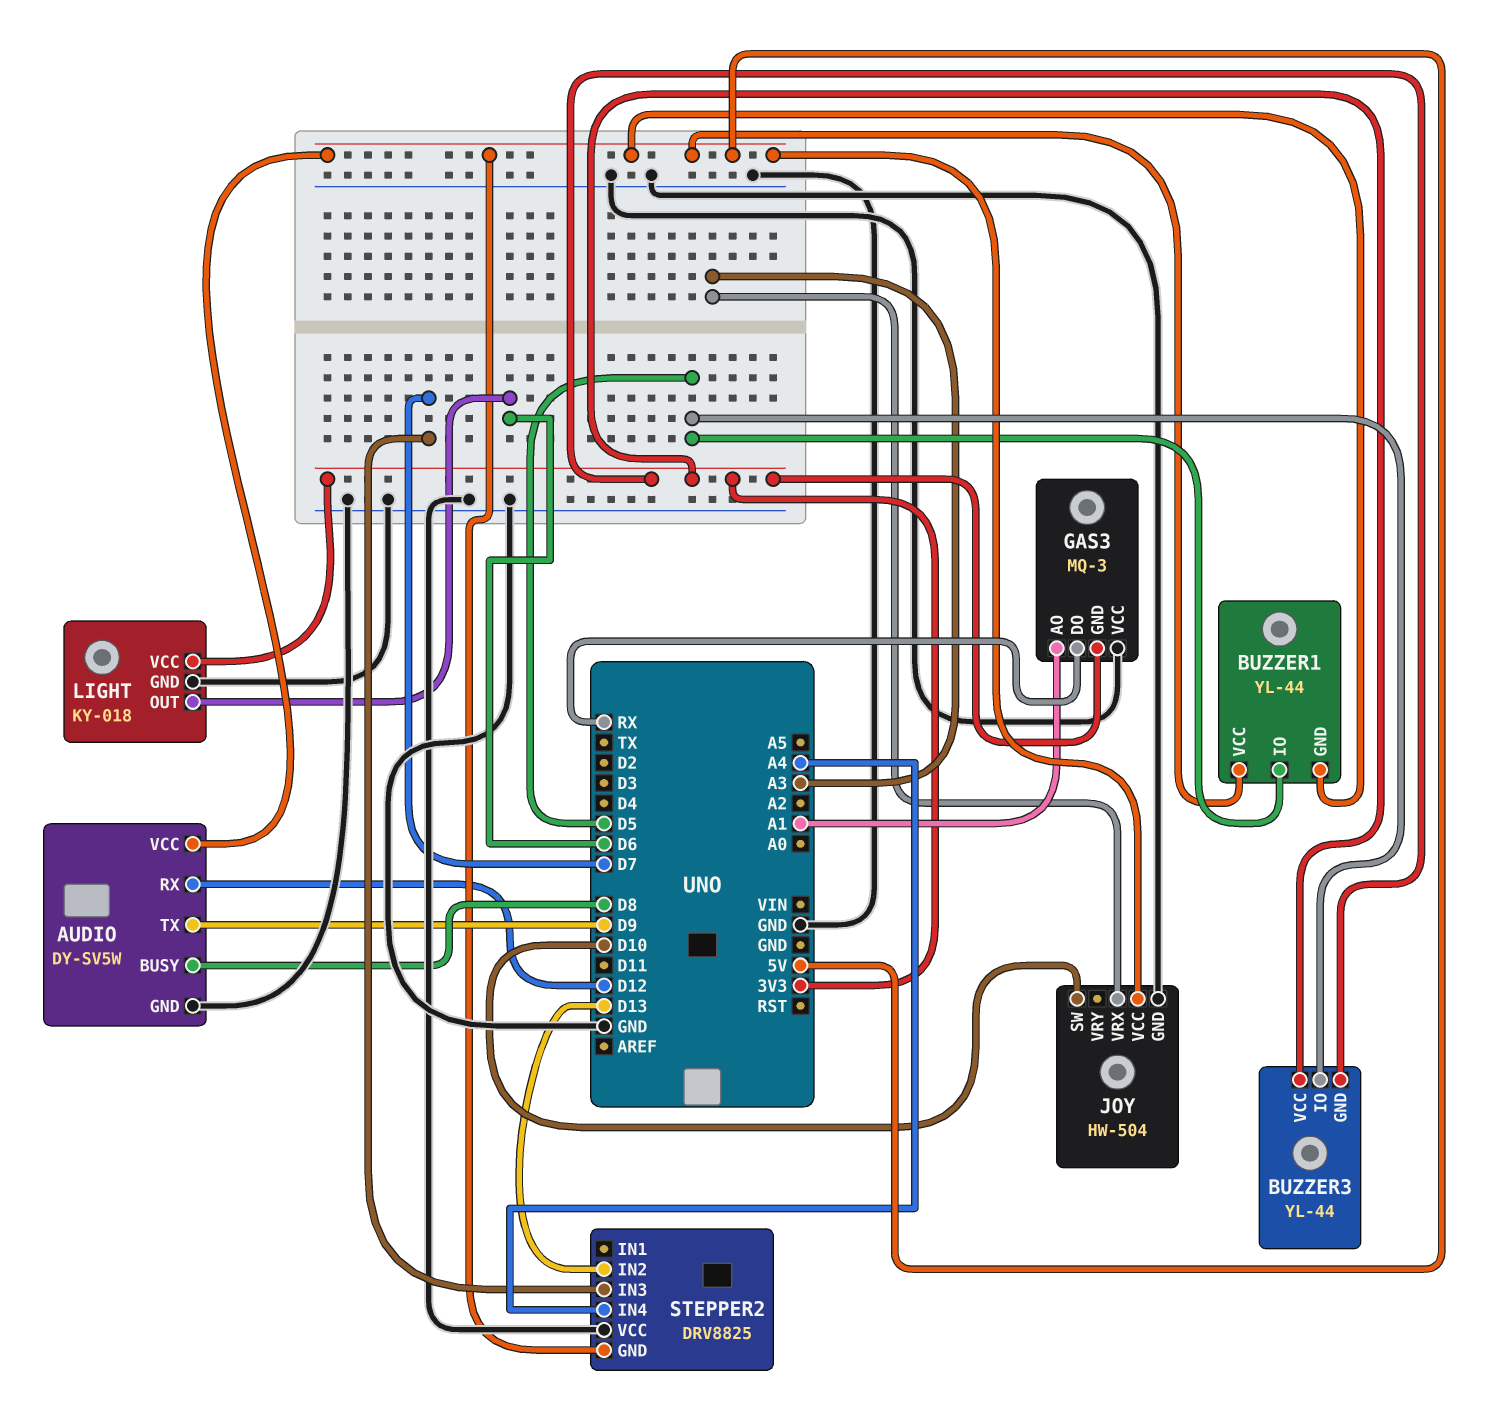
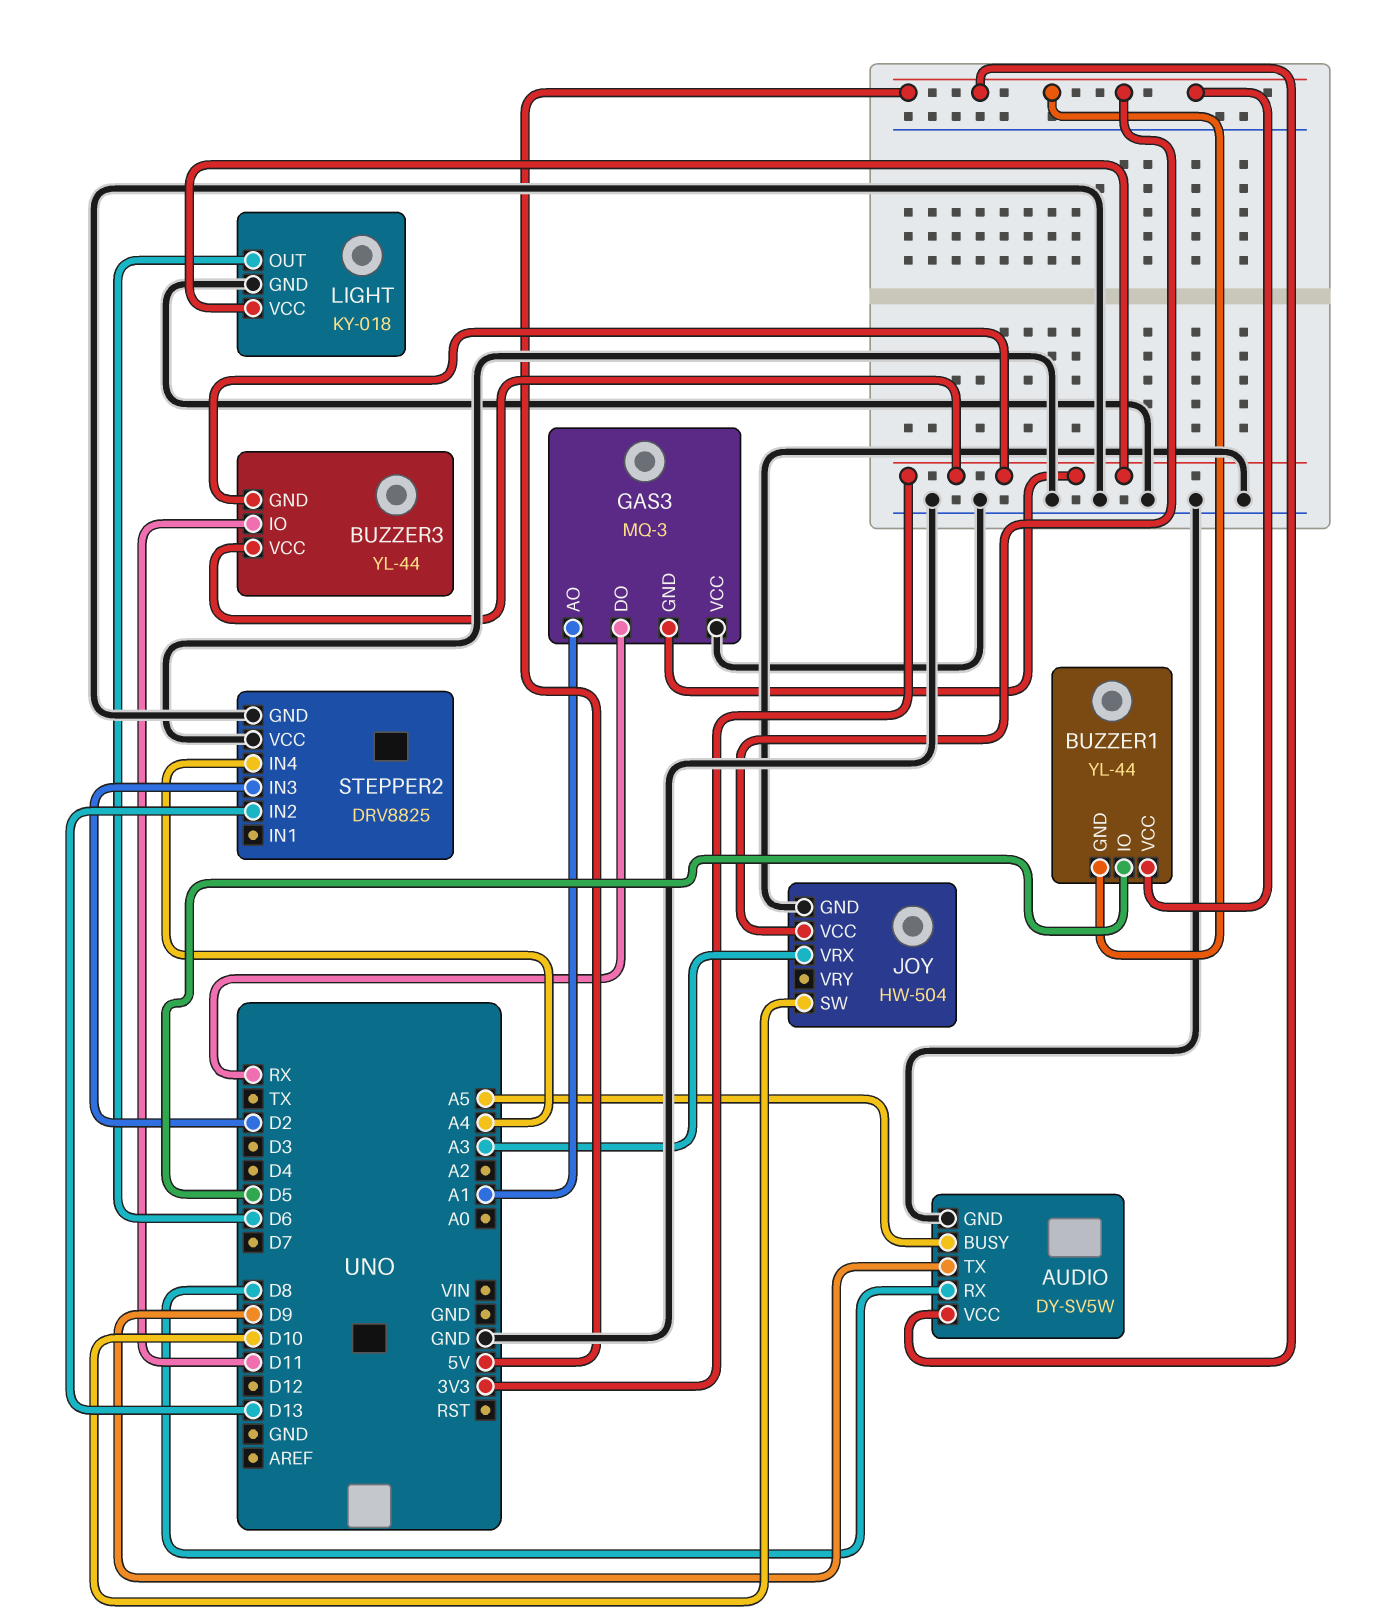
AUDIO pin BUSY: D8 -> A5
AUDIO pin RX: D12 -> D8
BUZZER3 pin IO: D5 -> D11
STEPPER2 pin GND: 5V -> GND
STEPPER2 pin IN3: D7 -> D2

